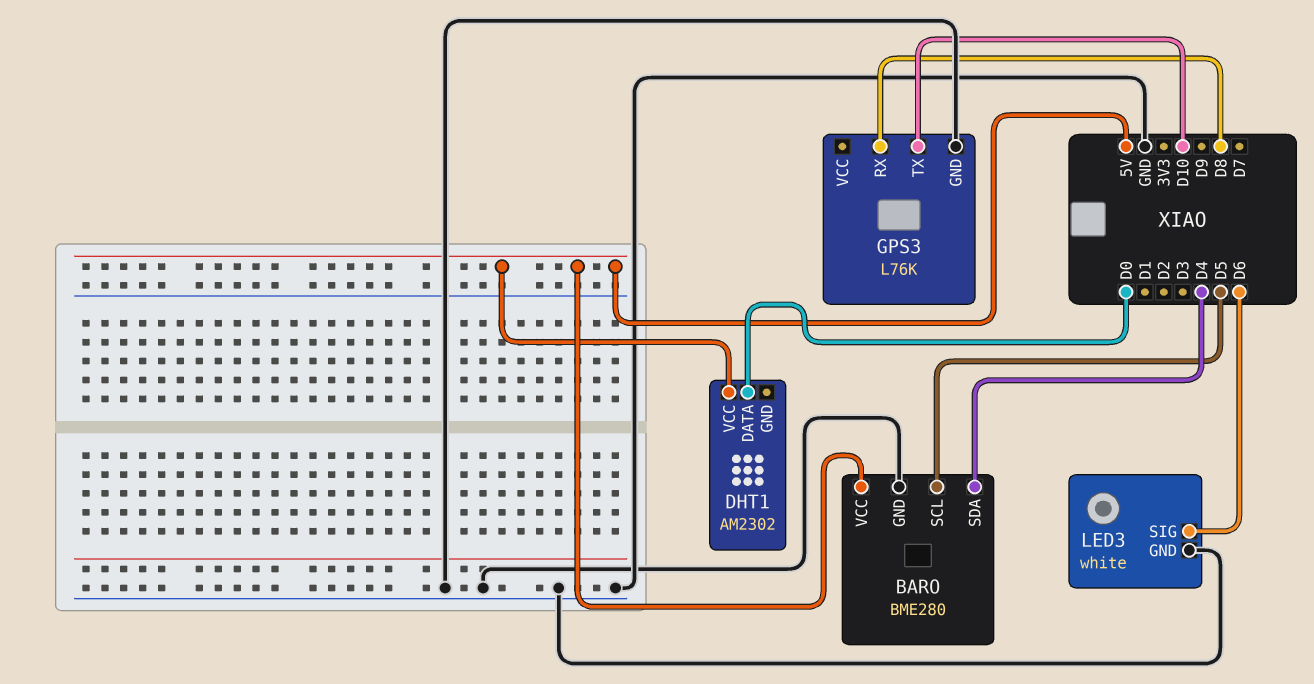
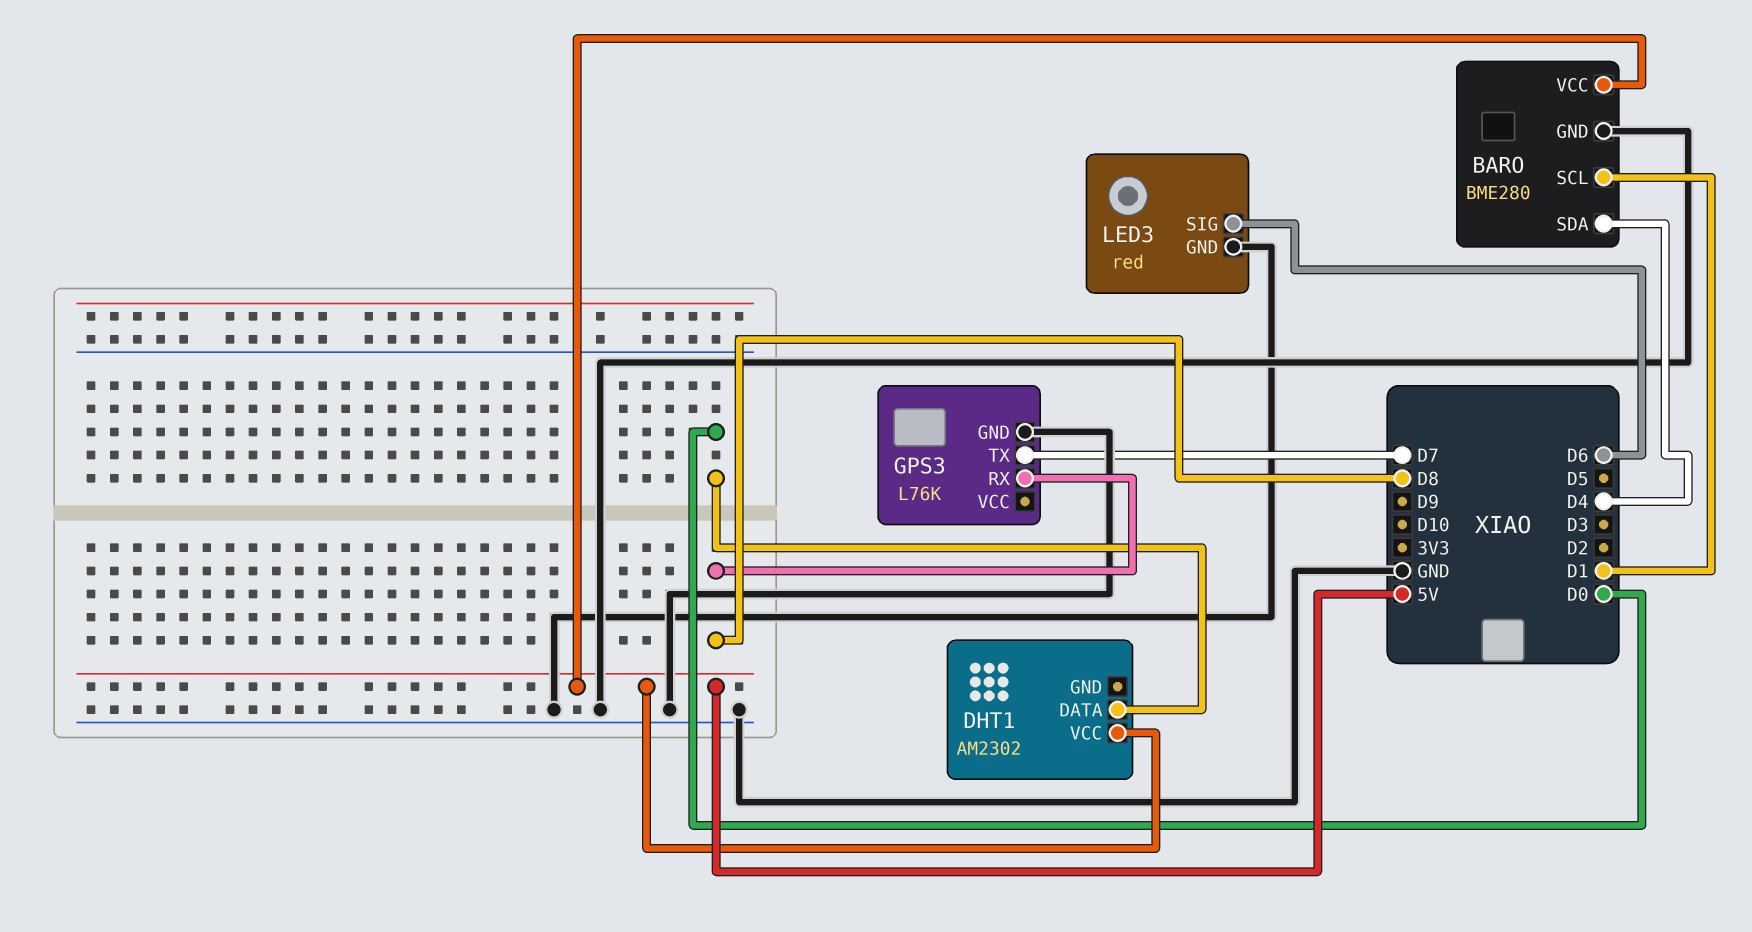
BARO pin SCL: D5 -> D1
GPS3 pin TX: D10 -> D7
LED3: white -> red

